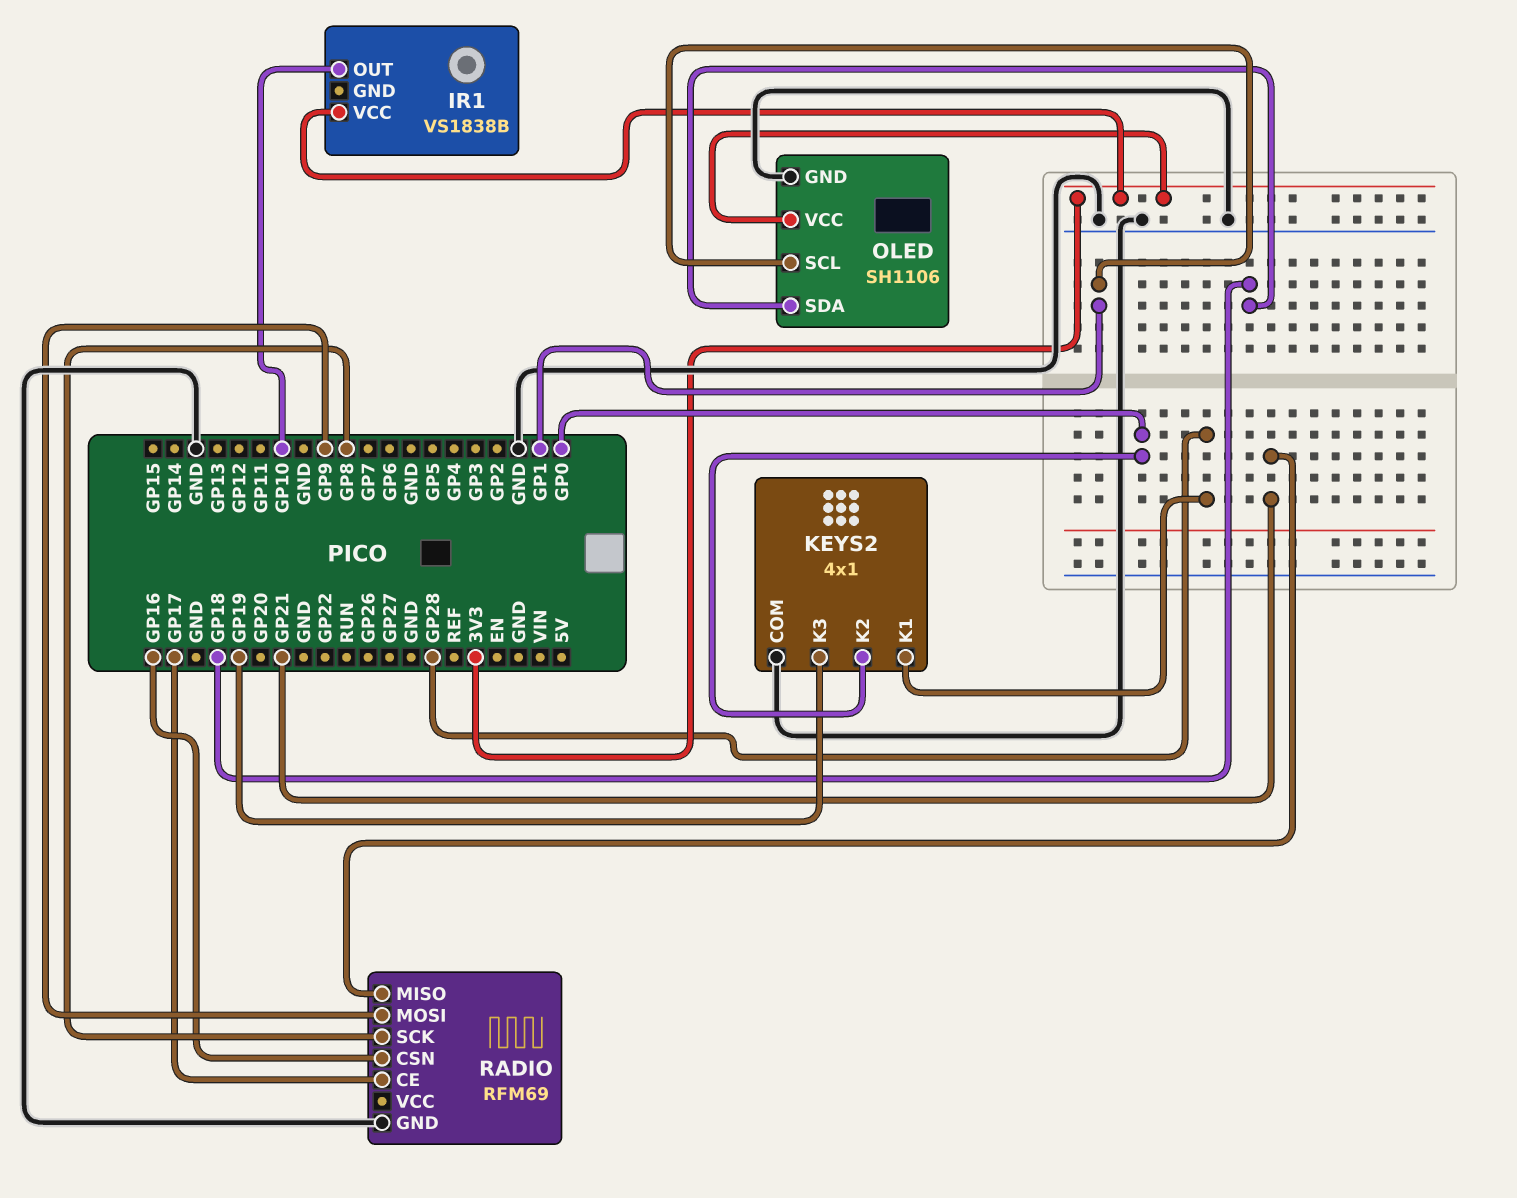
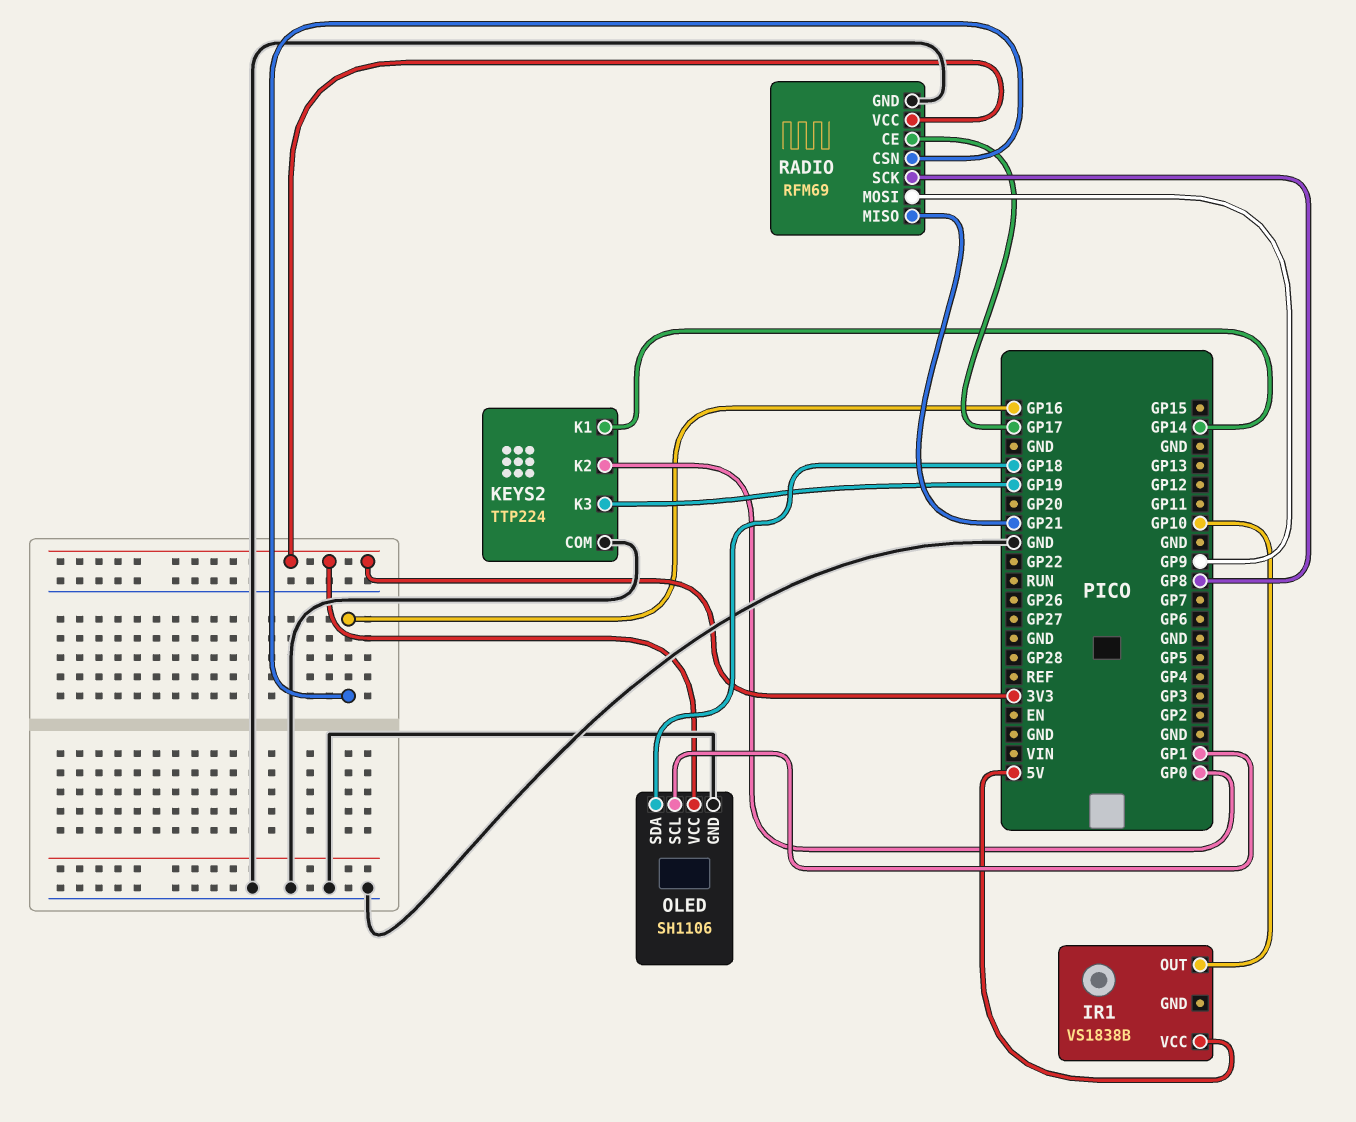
IR1 pin VCC: 3V3 -> 5V
KEYS2: 4x1 -> TTP224
KEYS2 pin K1: GP28 -> GP14
RADIO pin VCC: none -> 3V3

